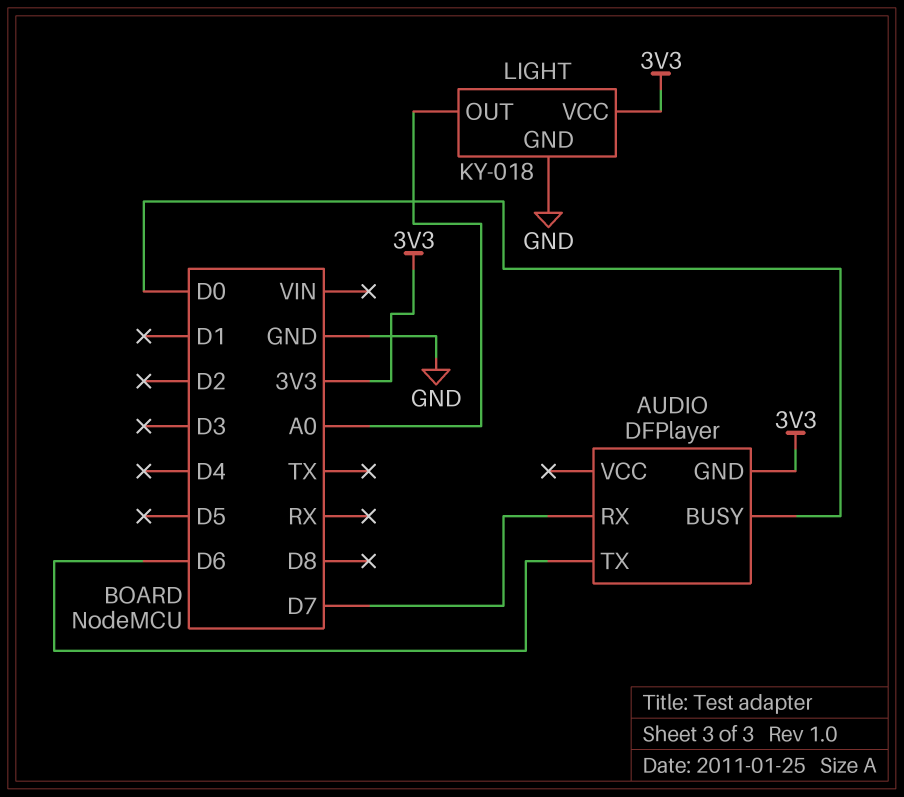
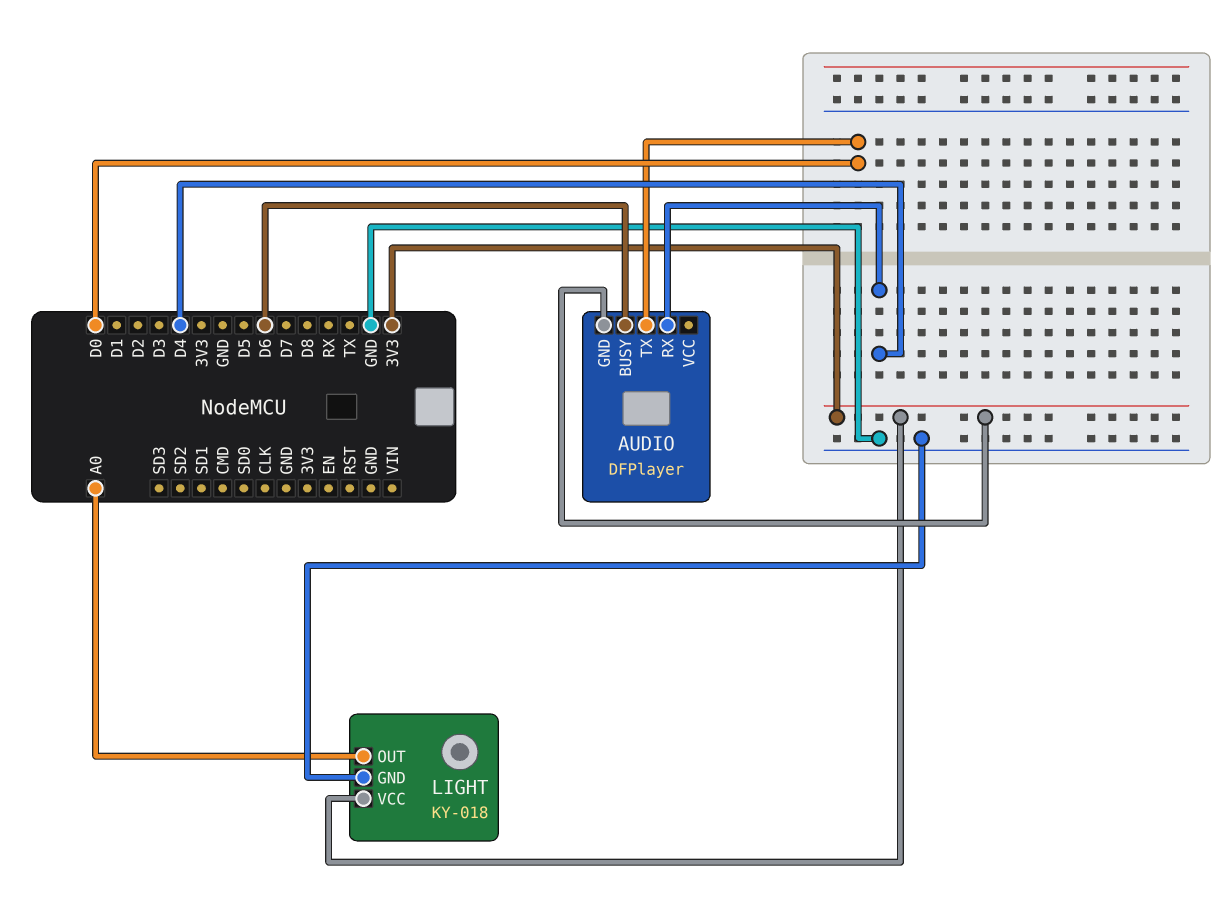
AUDIO pin BUSY: D0 -> D6
AUDIO pin RX: D7 -> D4
AUDIO pin TX: D6 -> D0

